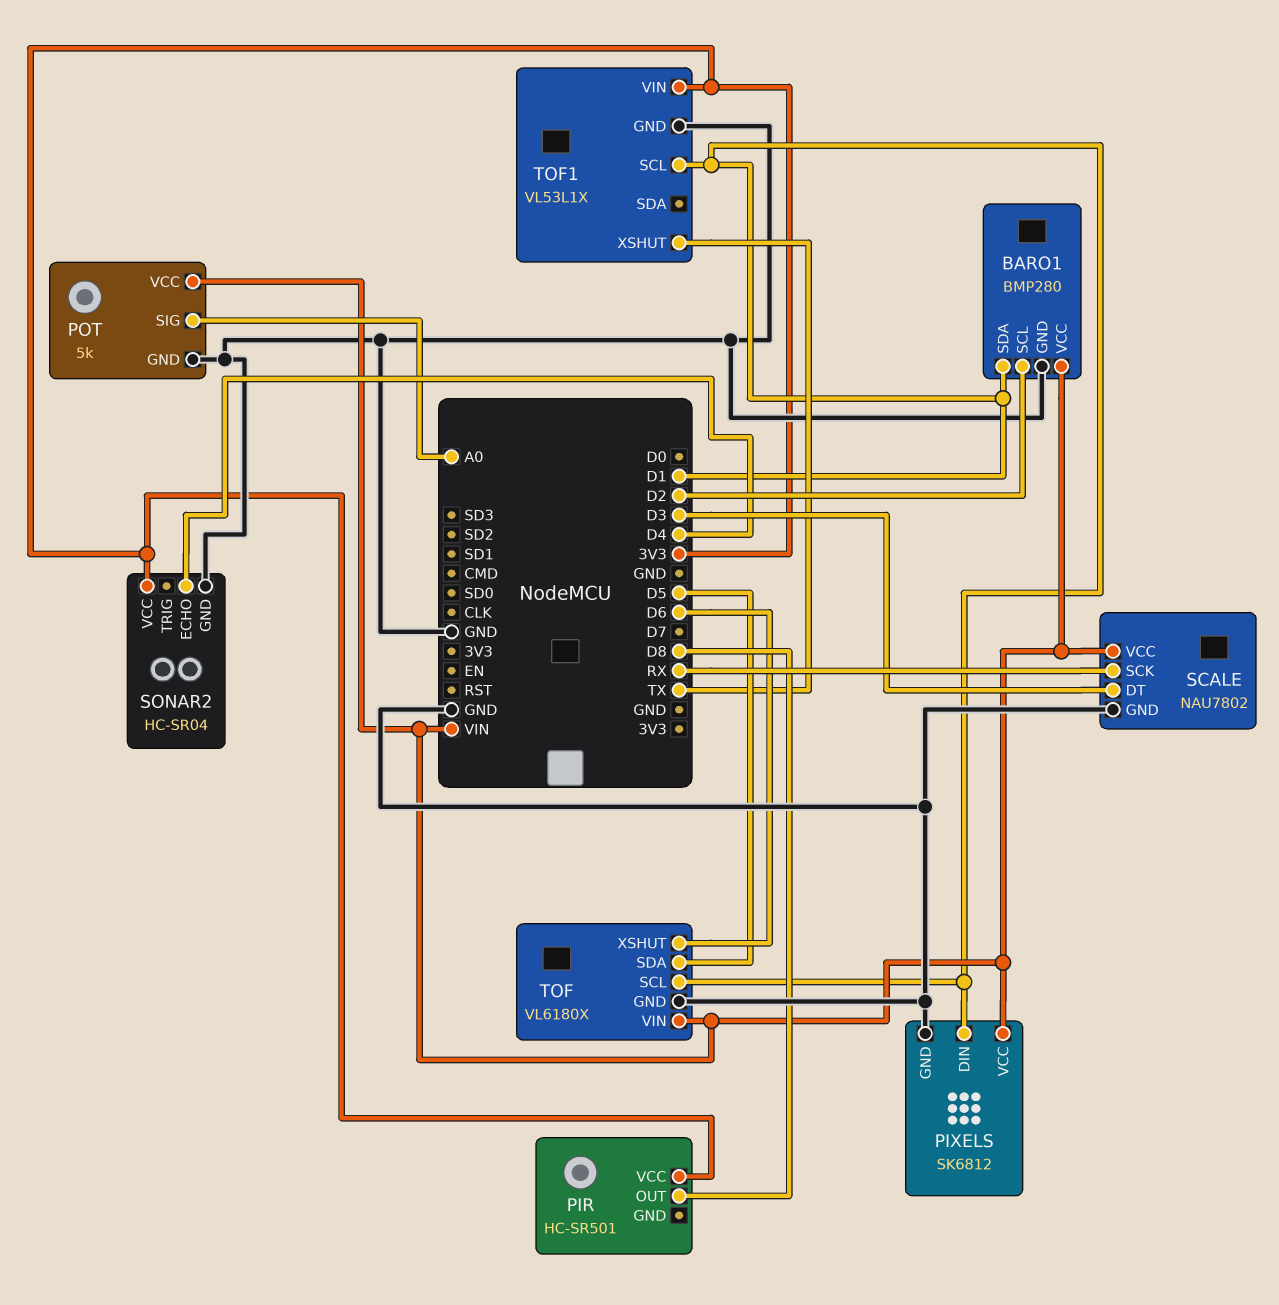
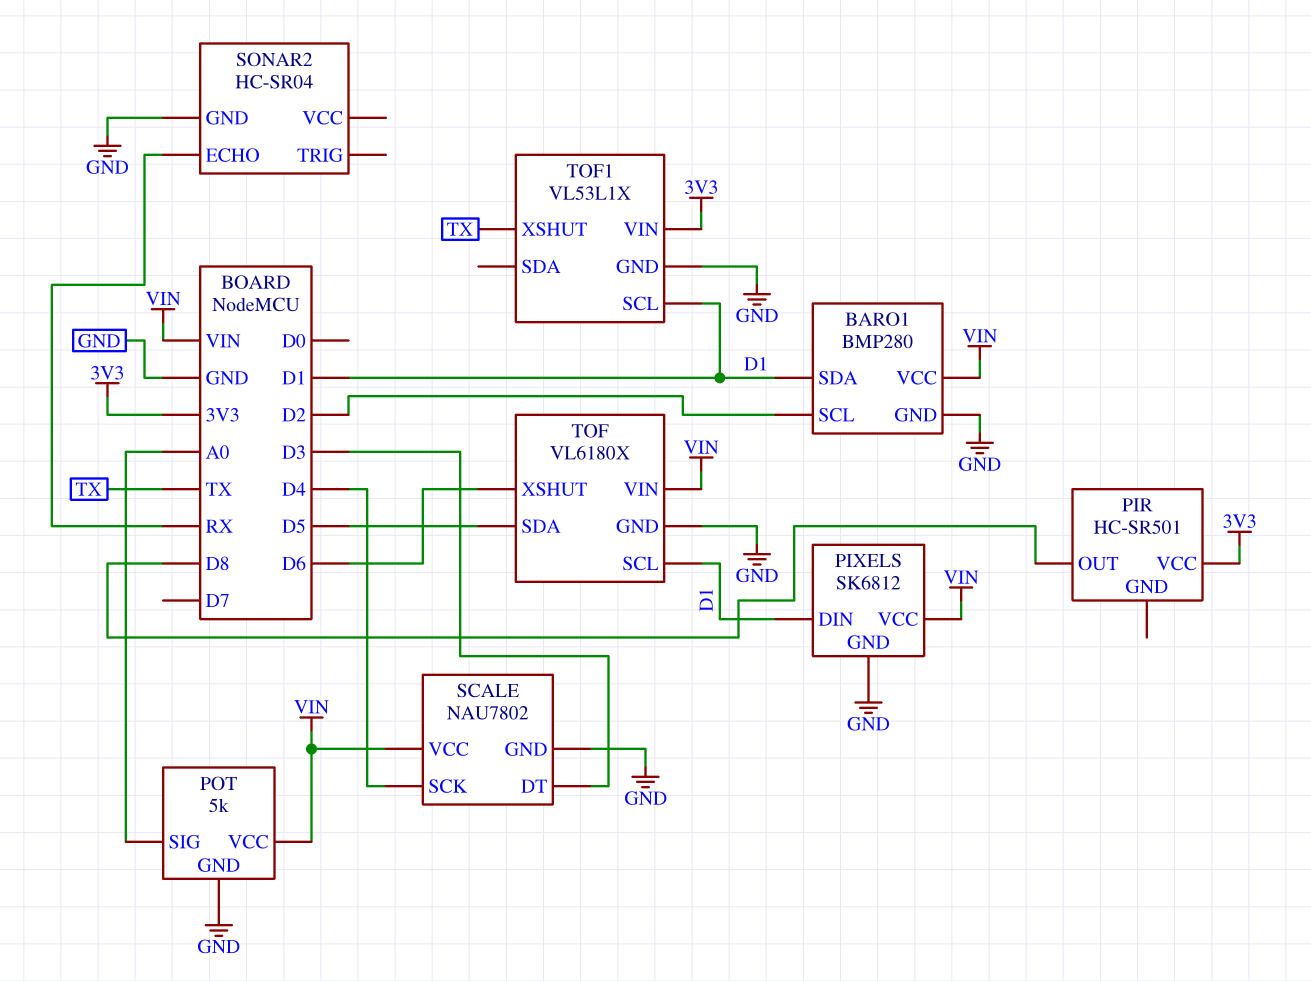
SCALE pin SCK: RX -> D4
SONAR2 pin ECHO: D4 -> RX
SONAR2 pin VCC: 3V3 -> none

